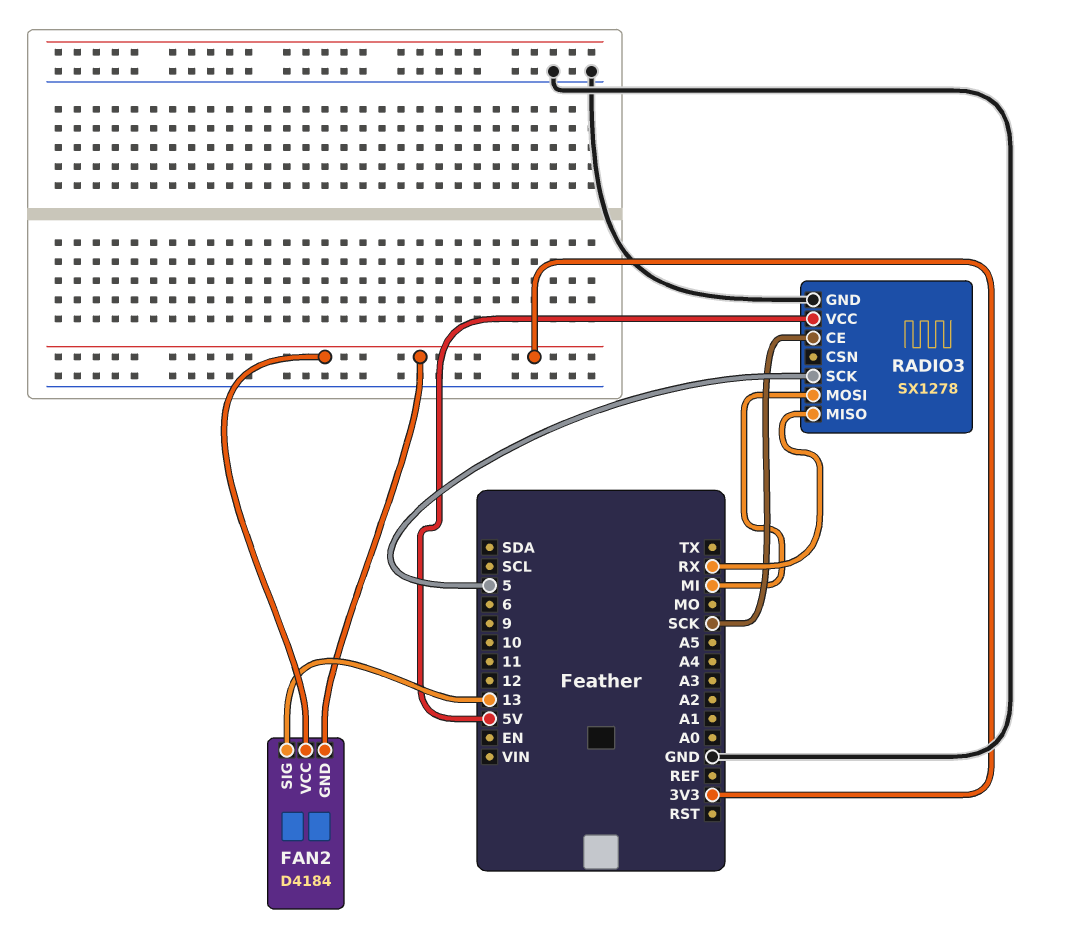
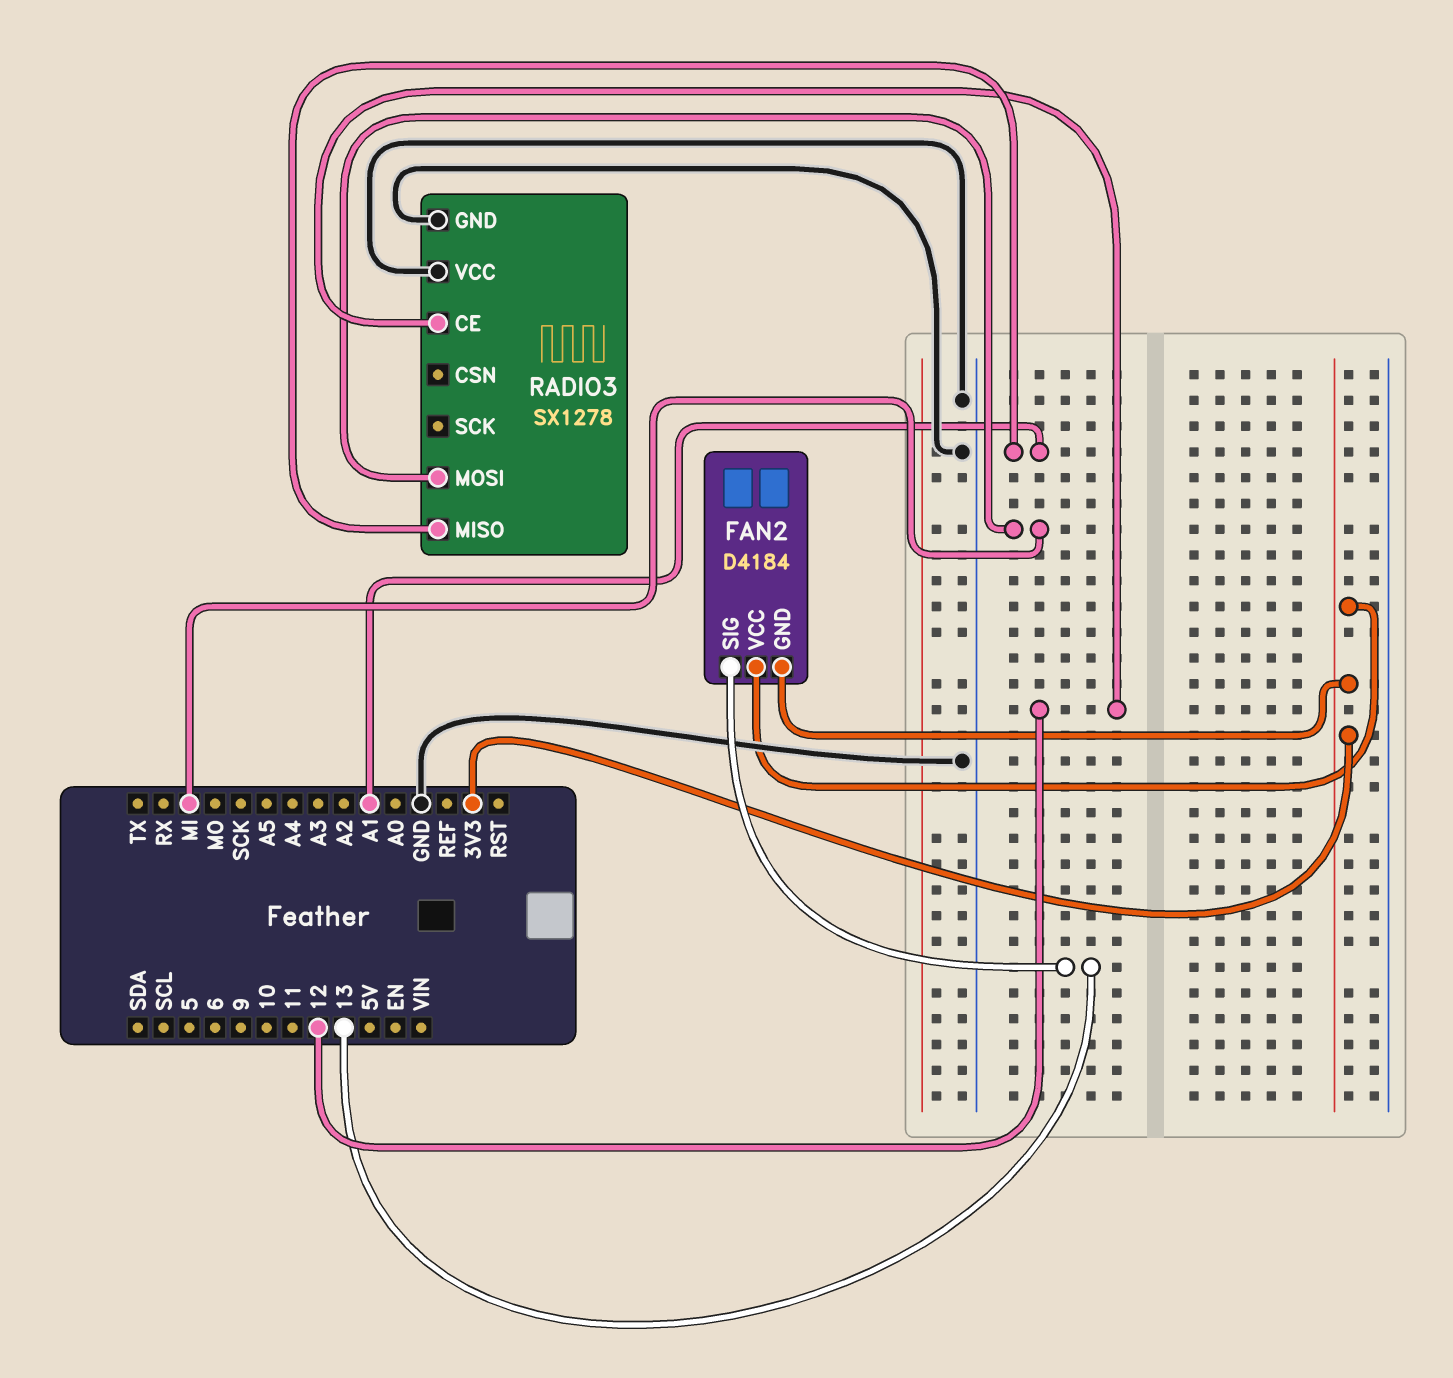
RADIO3 pin CE: SCK -> 12
RADIO3 pin MISO: RX -> A1
RADIO3 pin SCK: 5 -> none
RADIO3 pin VCC: 5V -> GND

